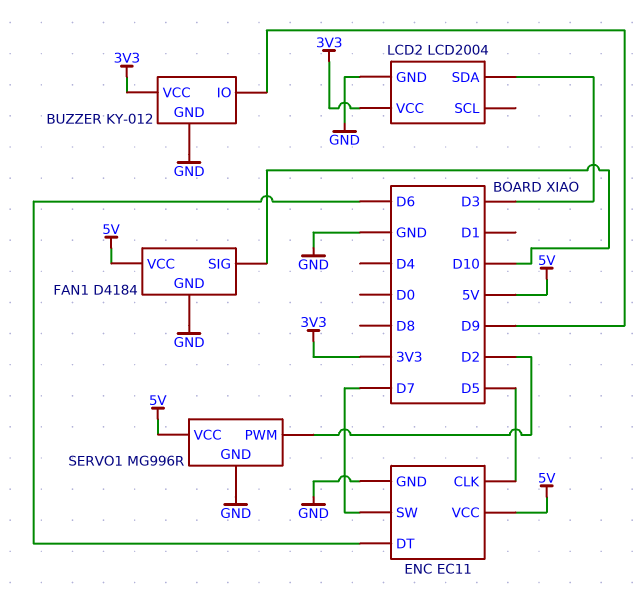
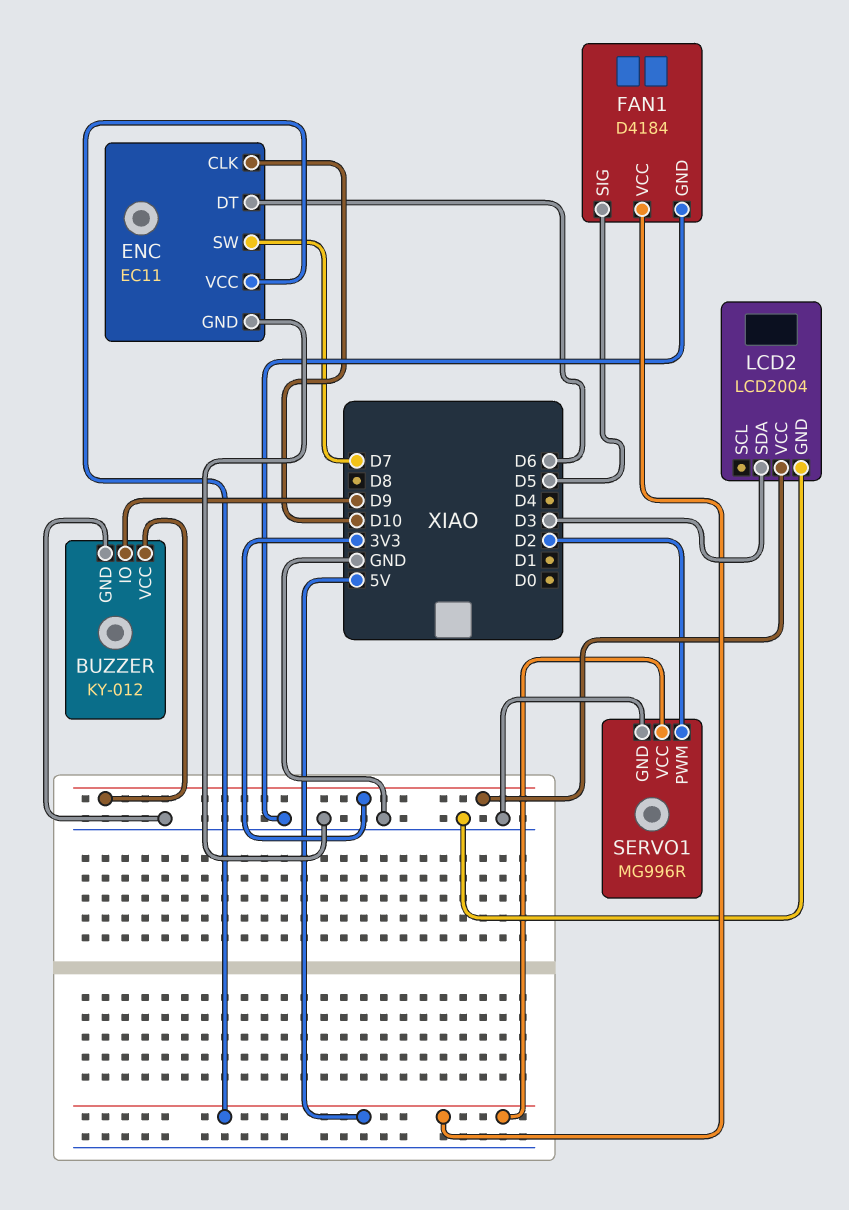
ENC pin CLK: D5 -> D10
FAN1 pin SIG: D10 -> D5

